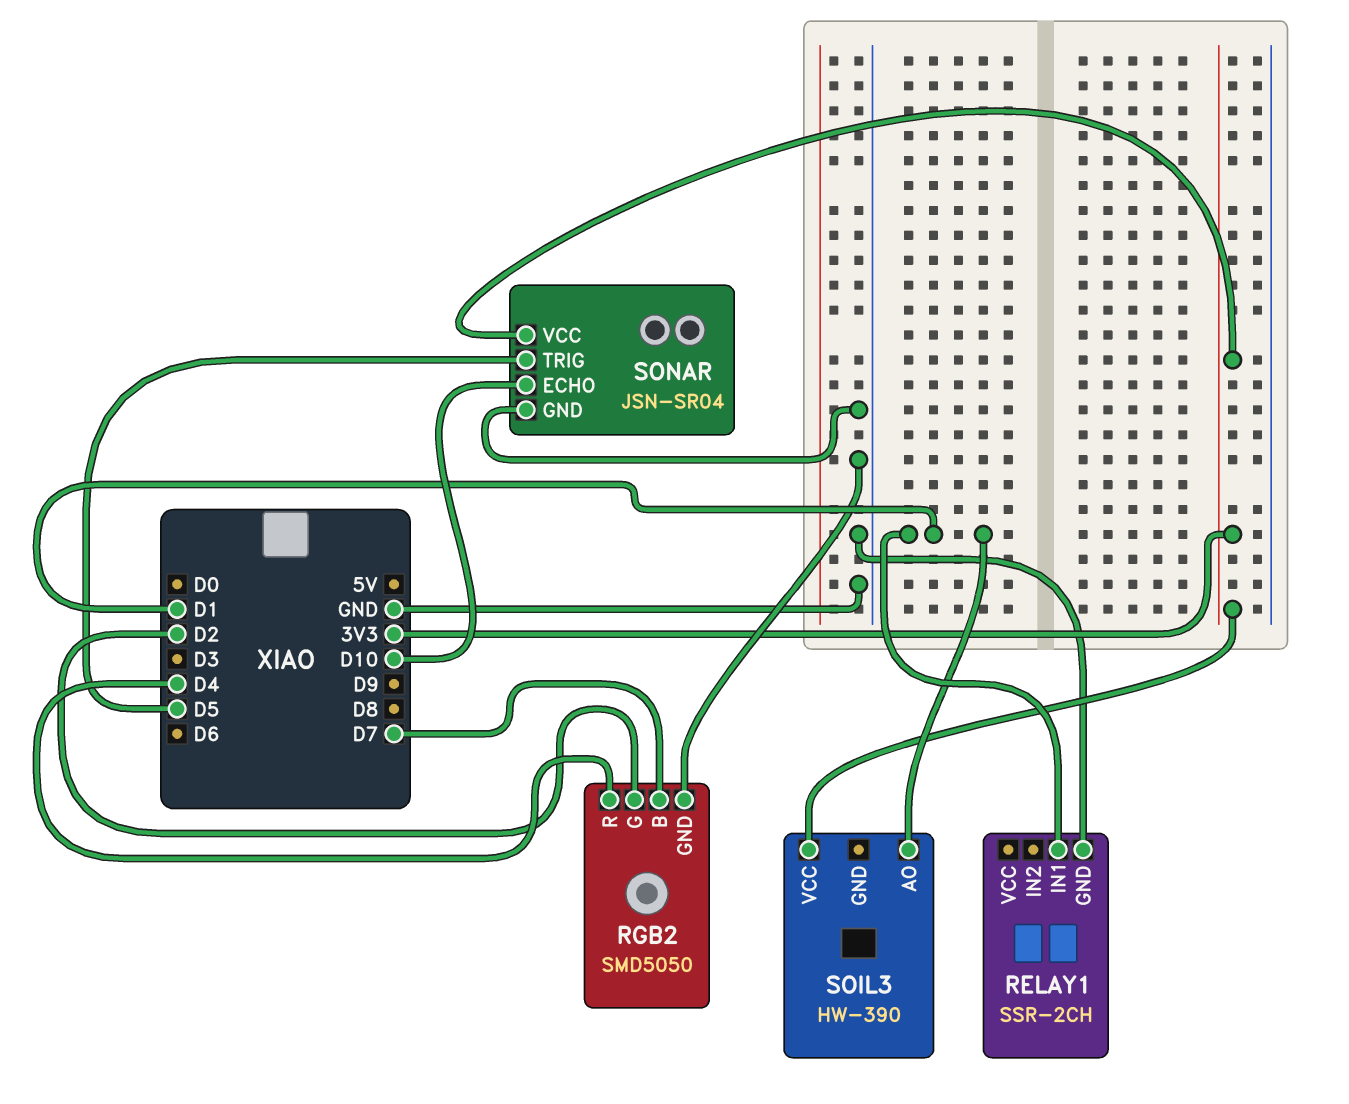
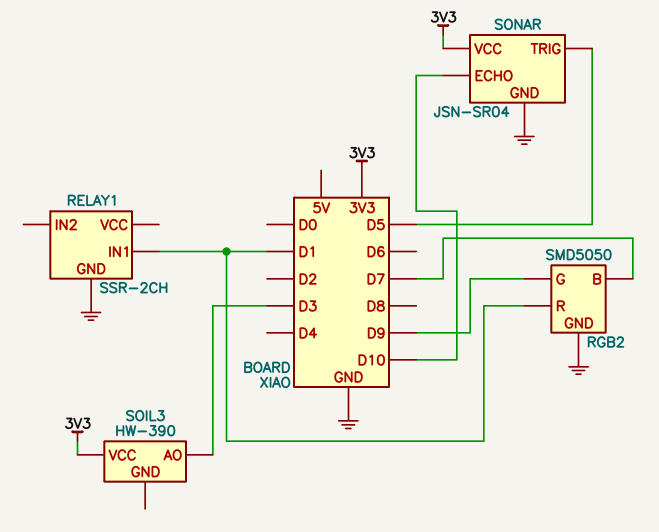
RGB2 pin G: D2 -> D9
RGB2 pin R: D4 -> D1
SOIL3 pin AO: D1 -> D3

